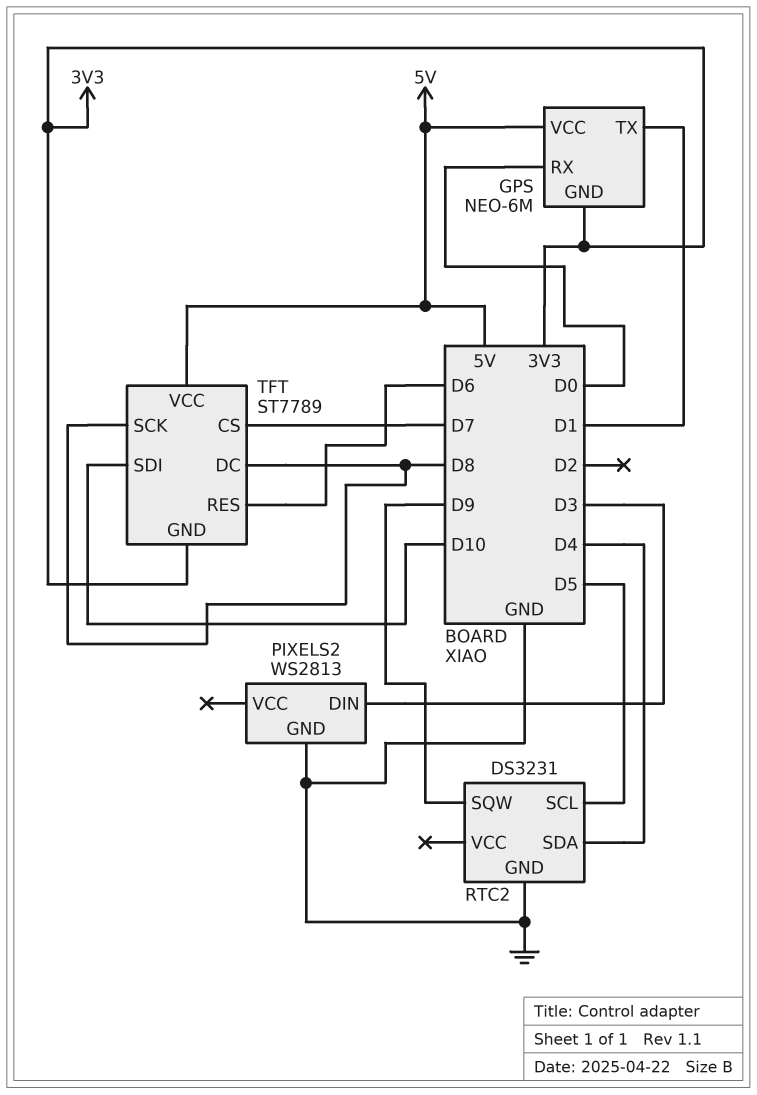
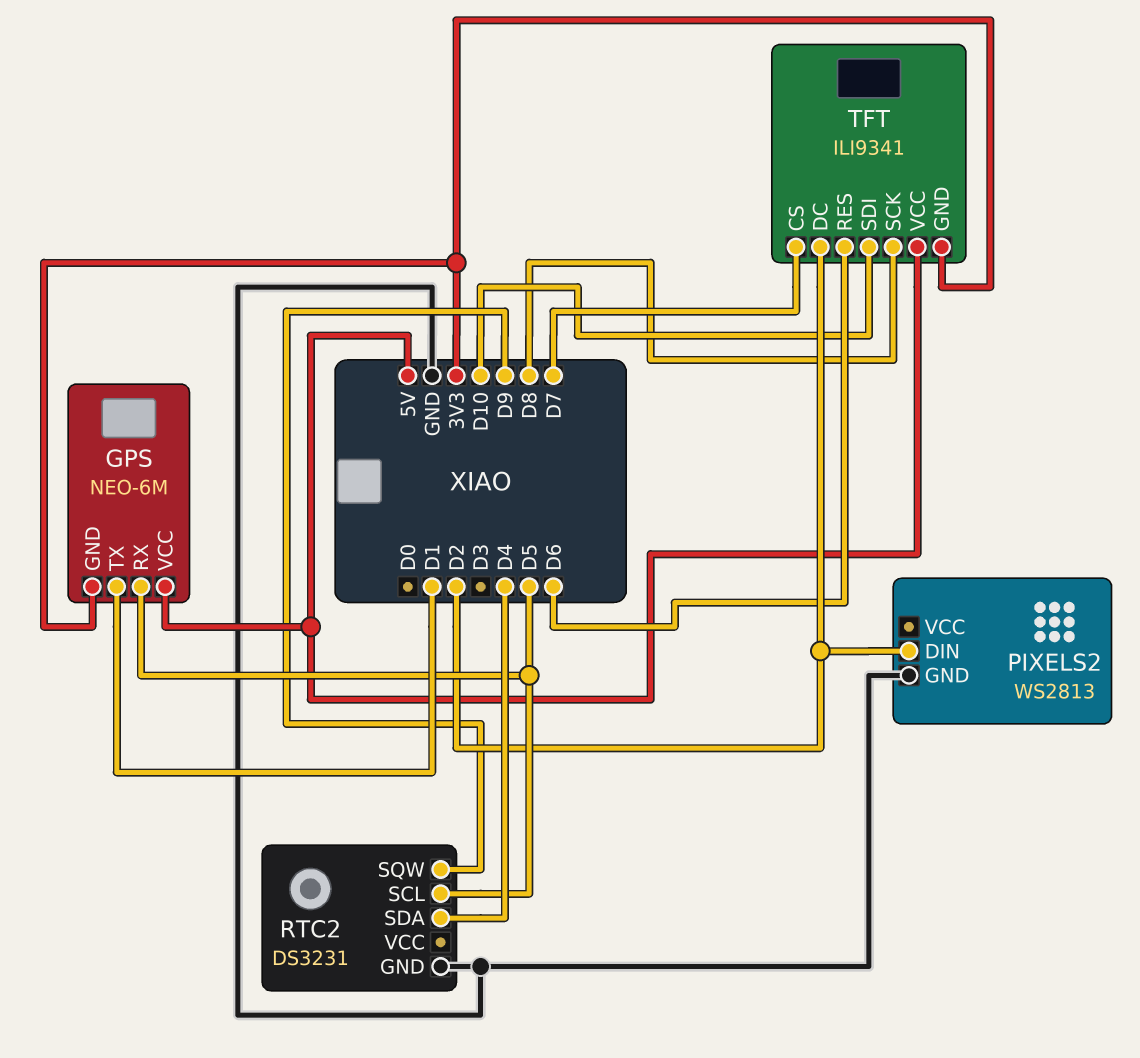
GPS pin RX: D0 -> D5
PIXELS2 pin DIN: D3 -> D2
TFT: ST7789 -> ILI9341
TFT pin DC: D8 -> D2

